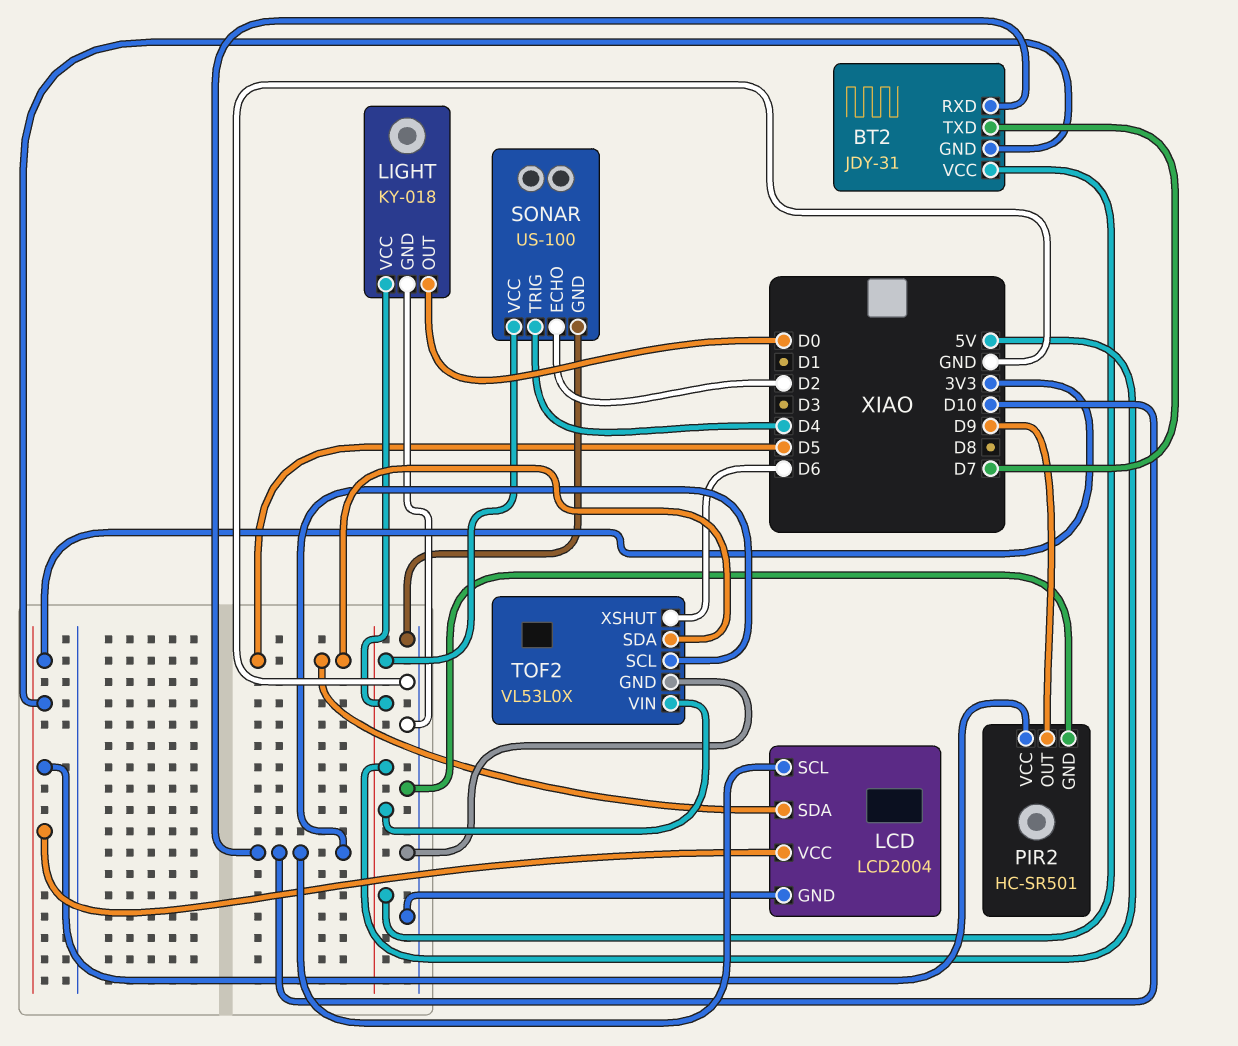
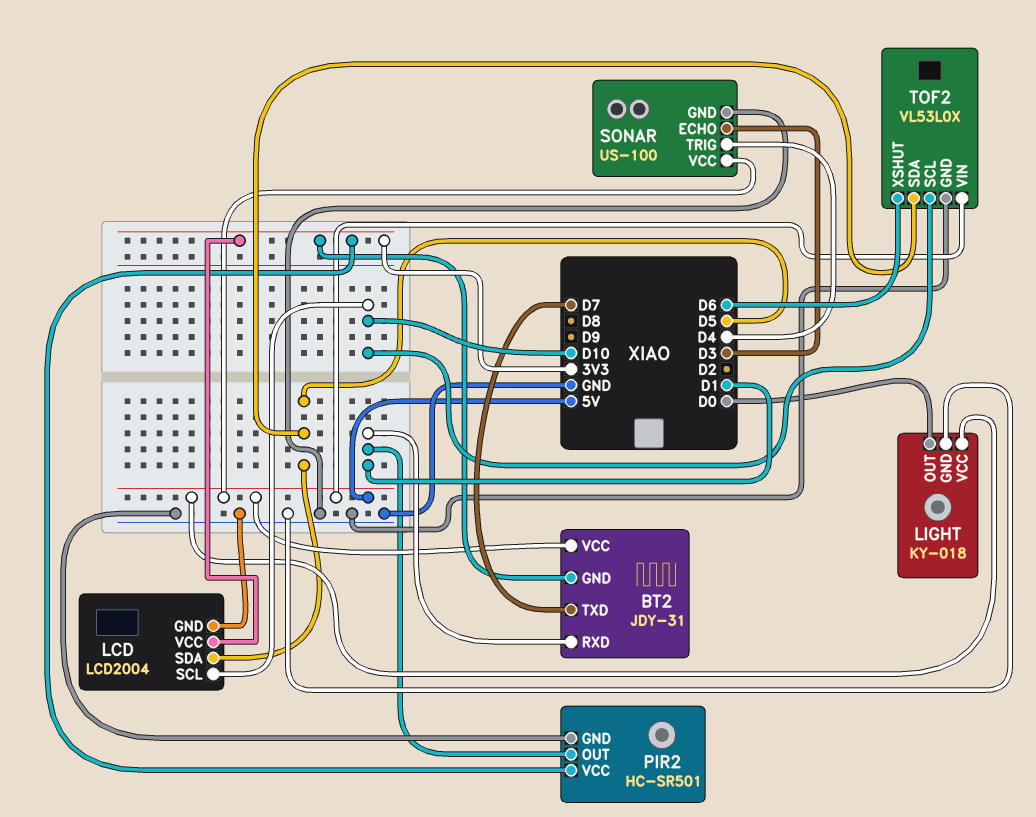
BT2 pin RXD: D10 -> D1
PIR2 pin OUT: D9 -> D1
SONAR pin ECHO: D2 -> D3

